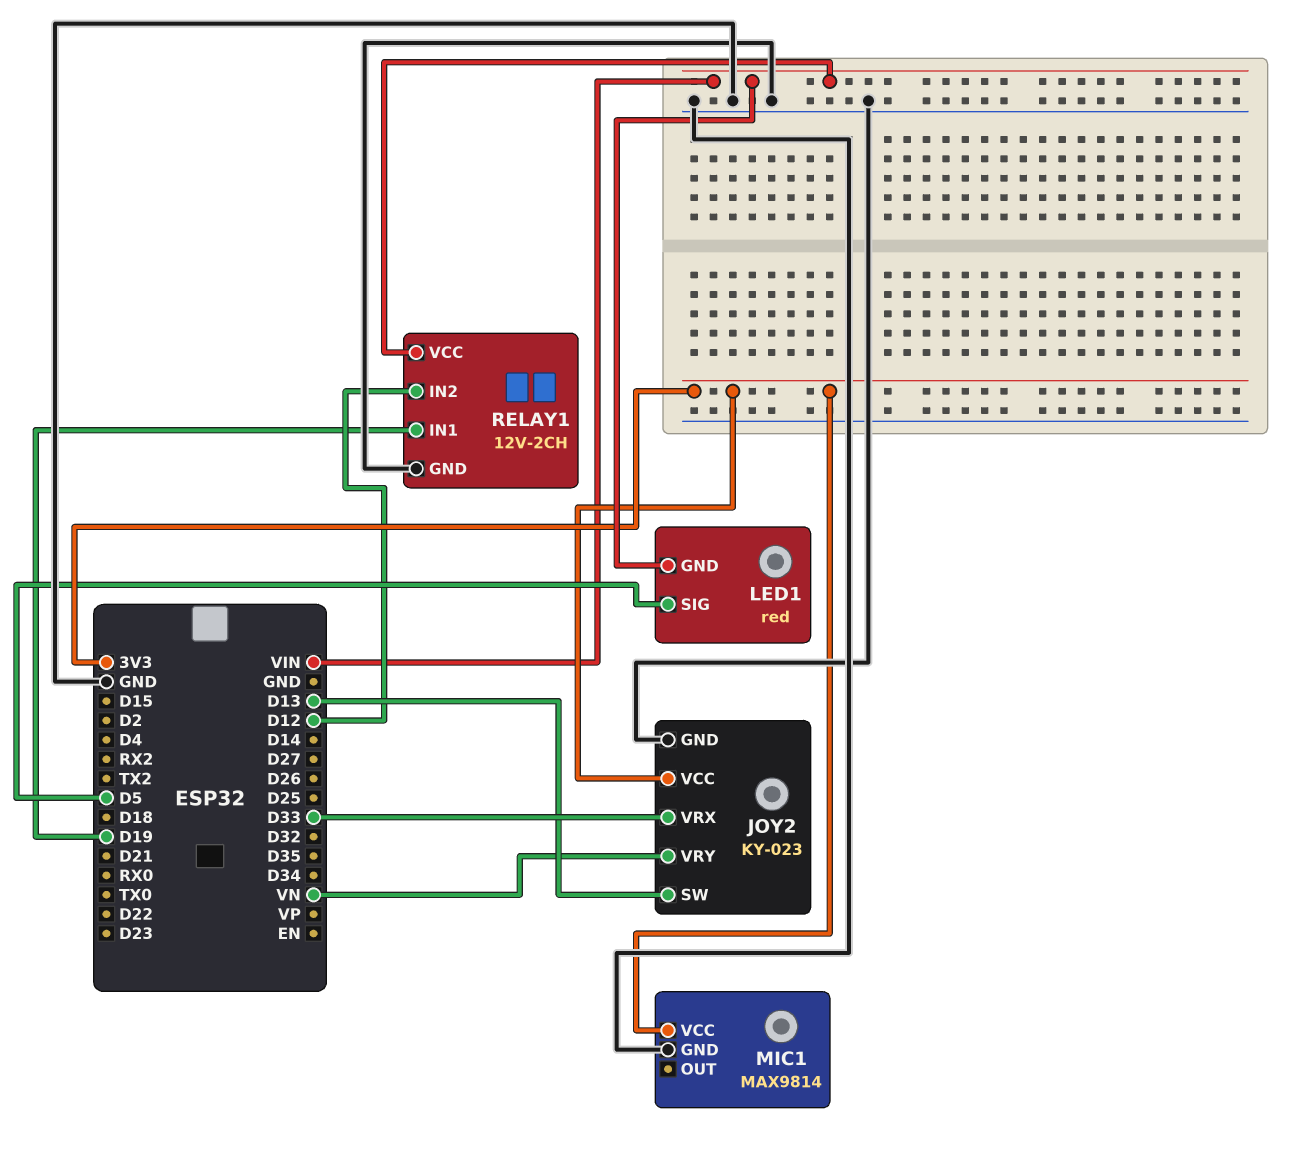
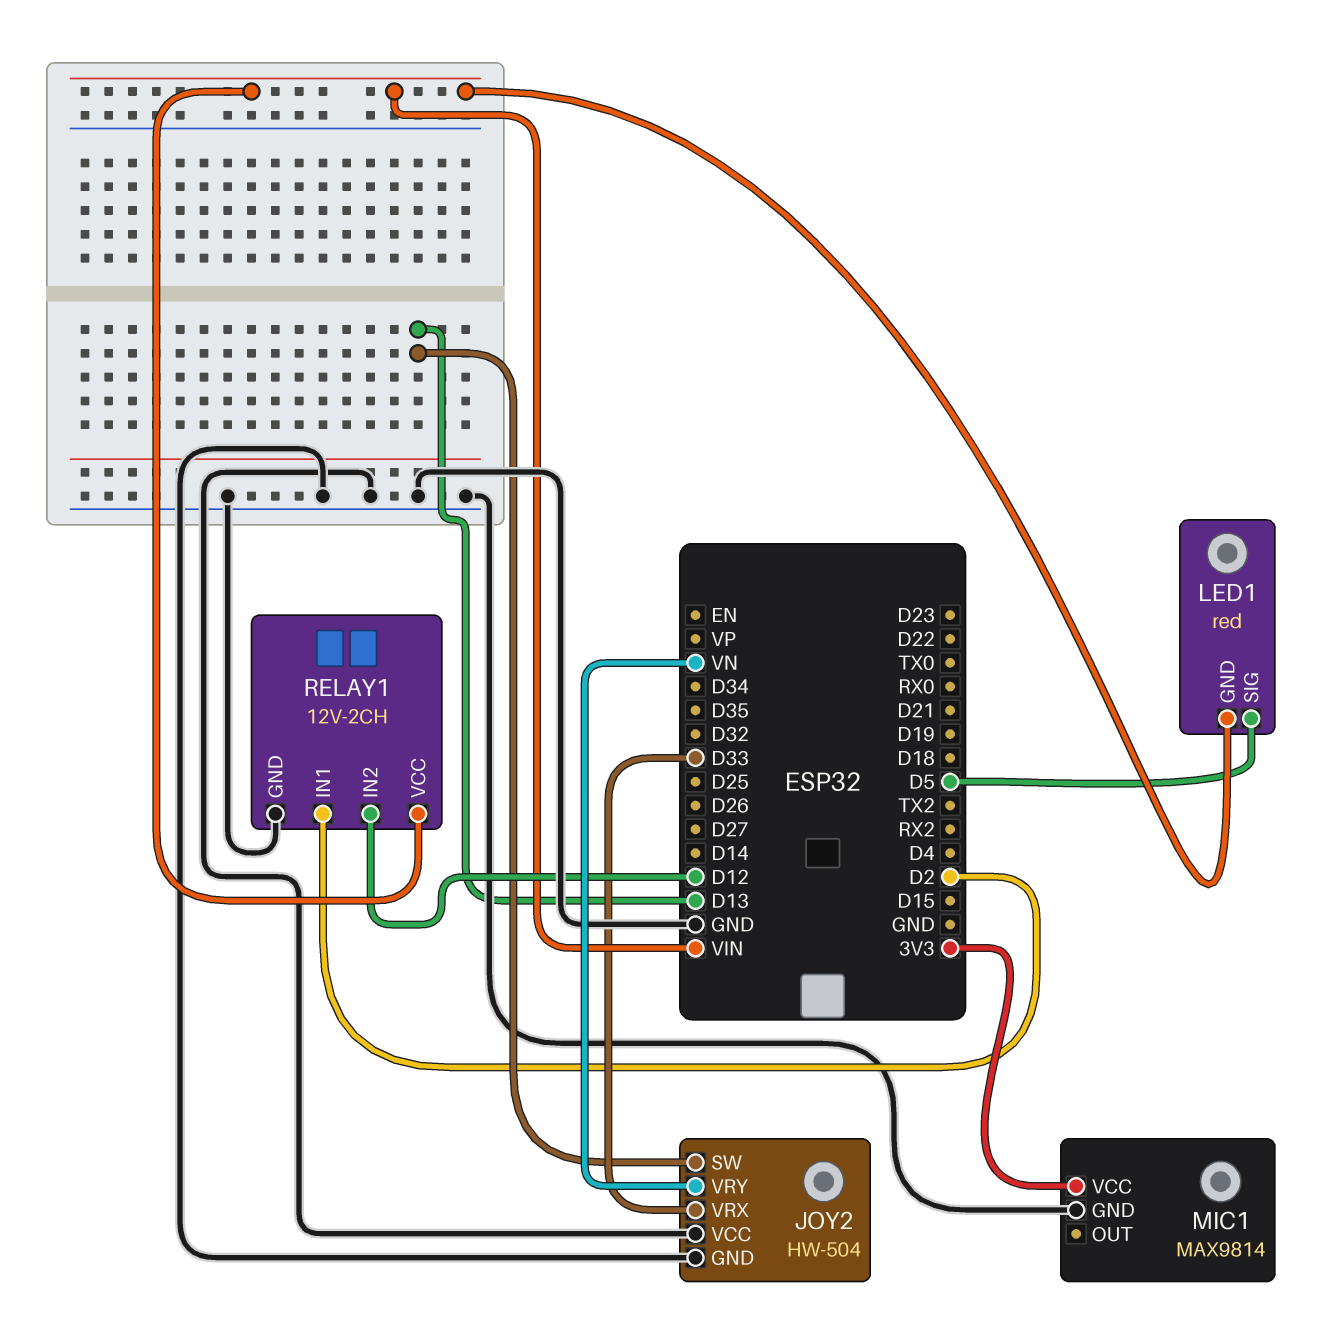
JOY2: KY-023 -> HW-504
JOY2 pin VCC: 3V3 -> GND
RELAY1 pin IN1: D19 -> D2

